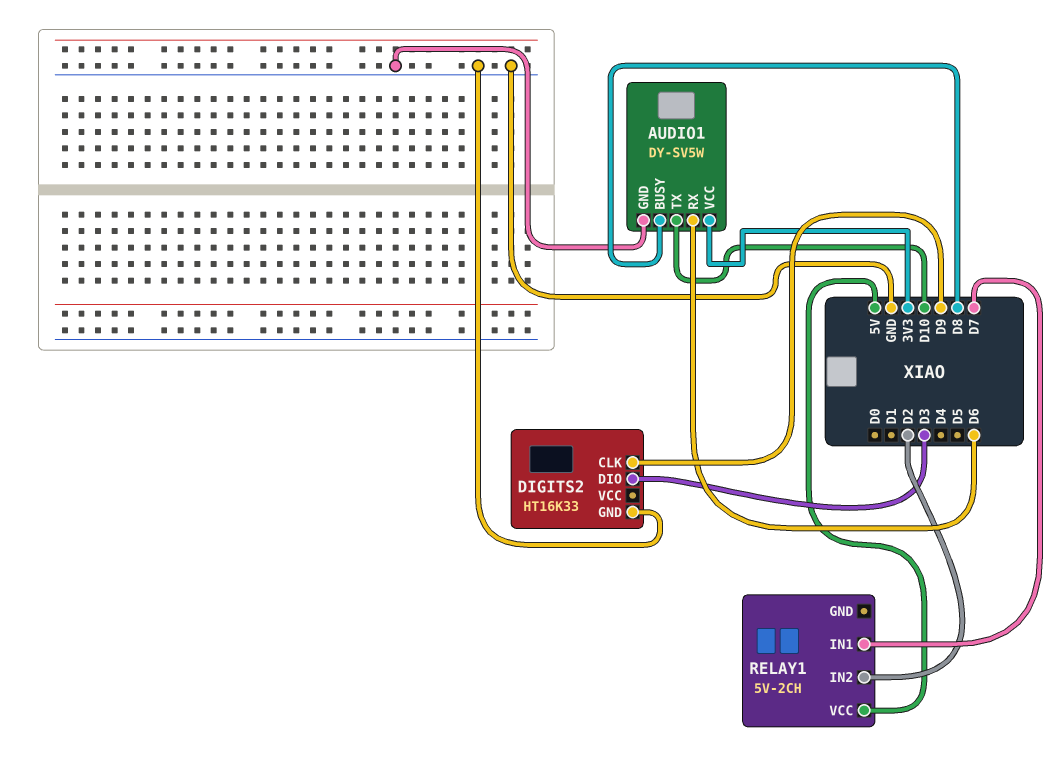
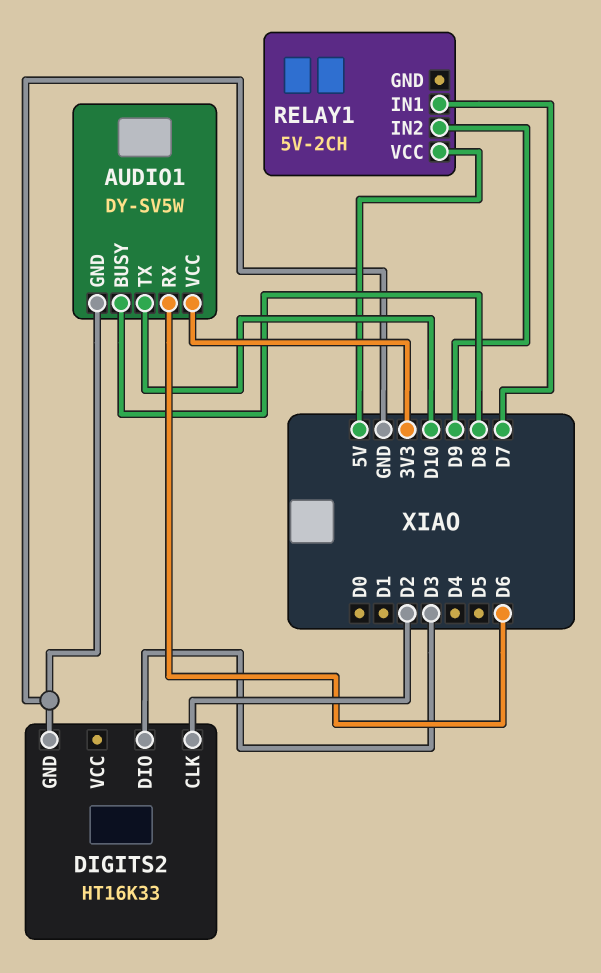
DIGITS2 pin CLK: D9 -> D2
RELAY1 pin IN2: D2 -> D9

